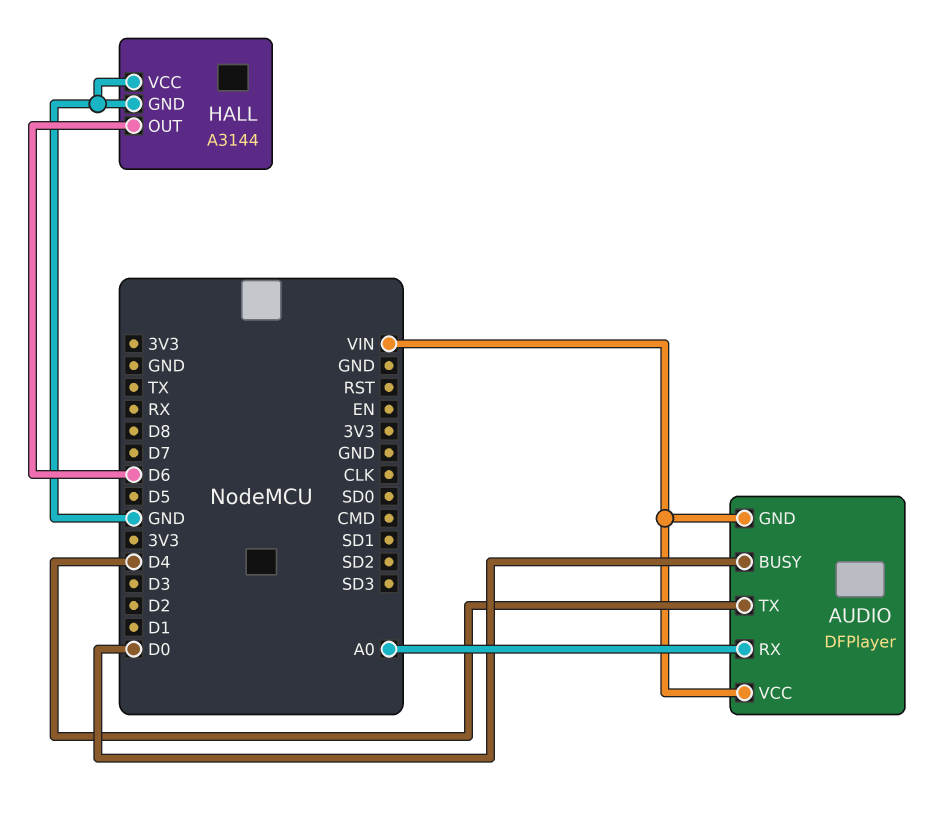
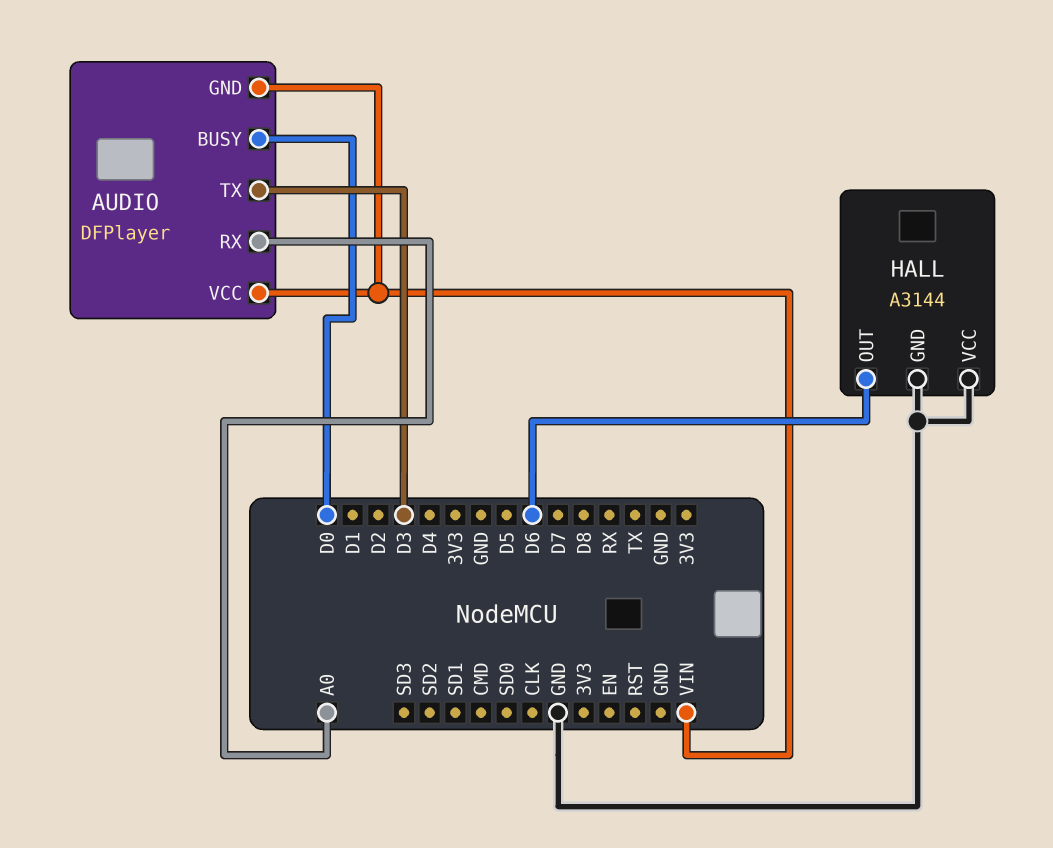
AUDIO pin TX: D4 -> D3

